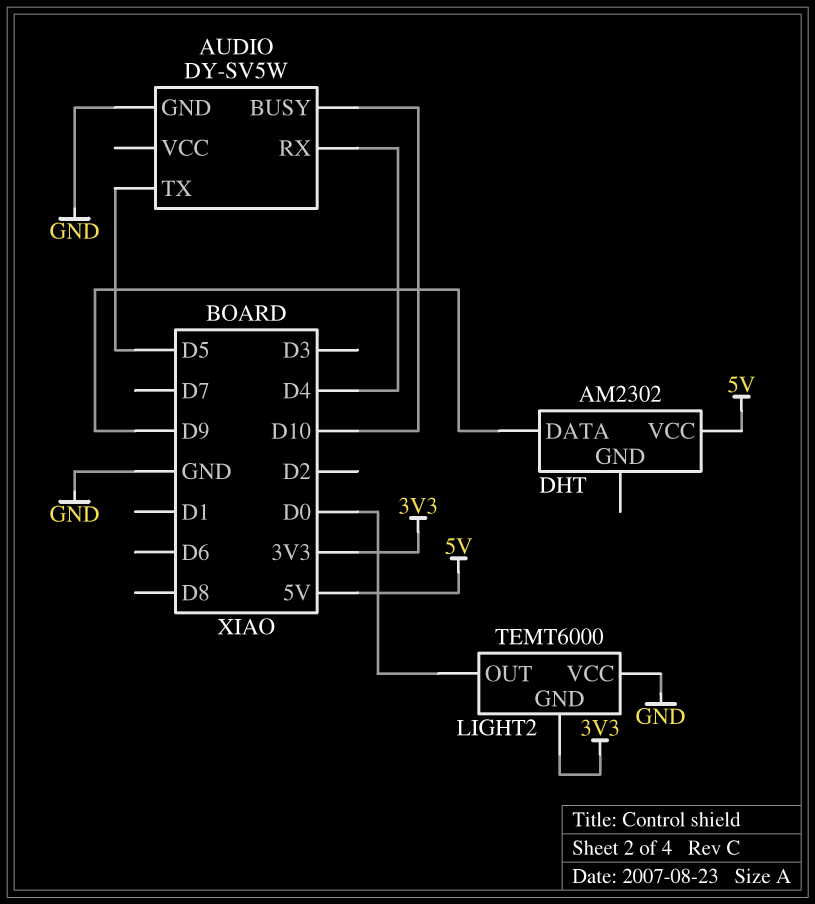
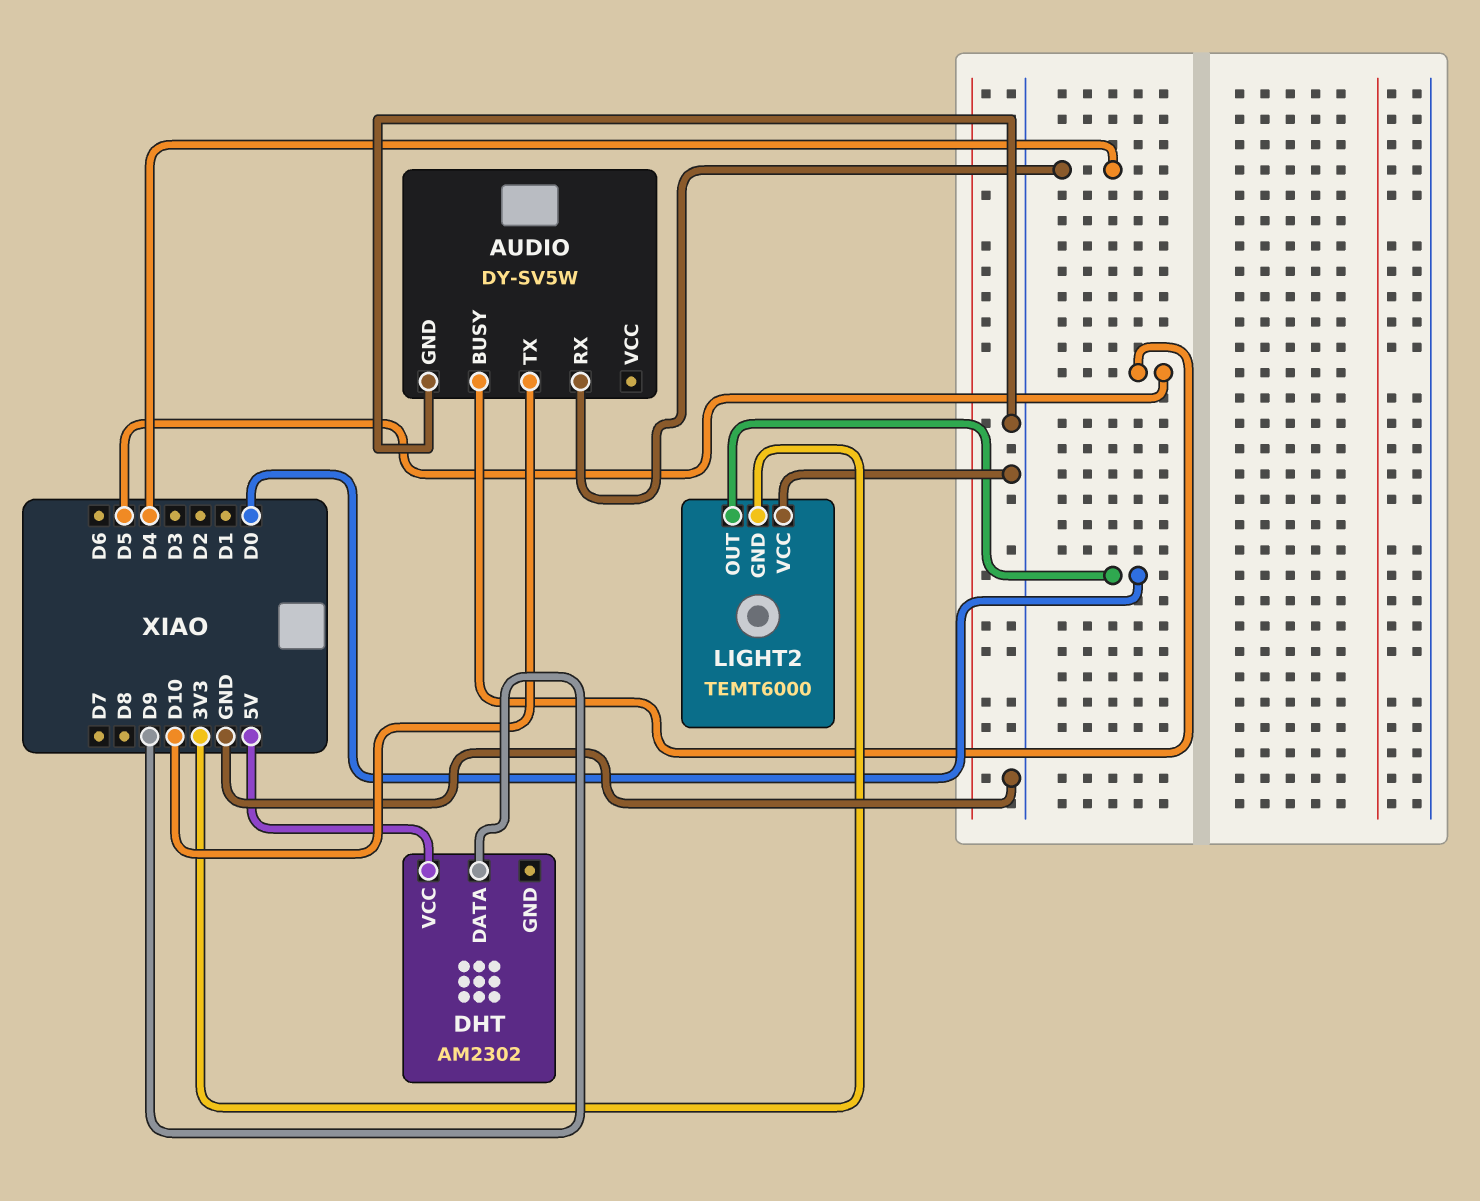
AUDIO pin BUSY: D10 -> D5
AUDIO pin TX: D5 -> D10

